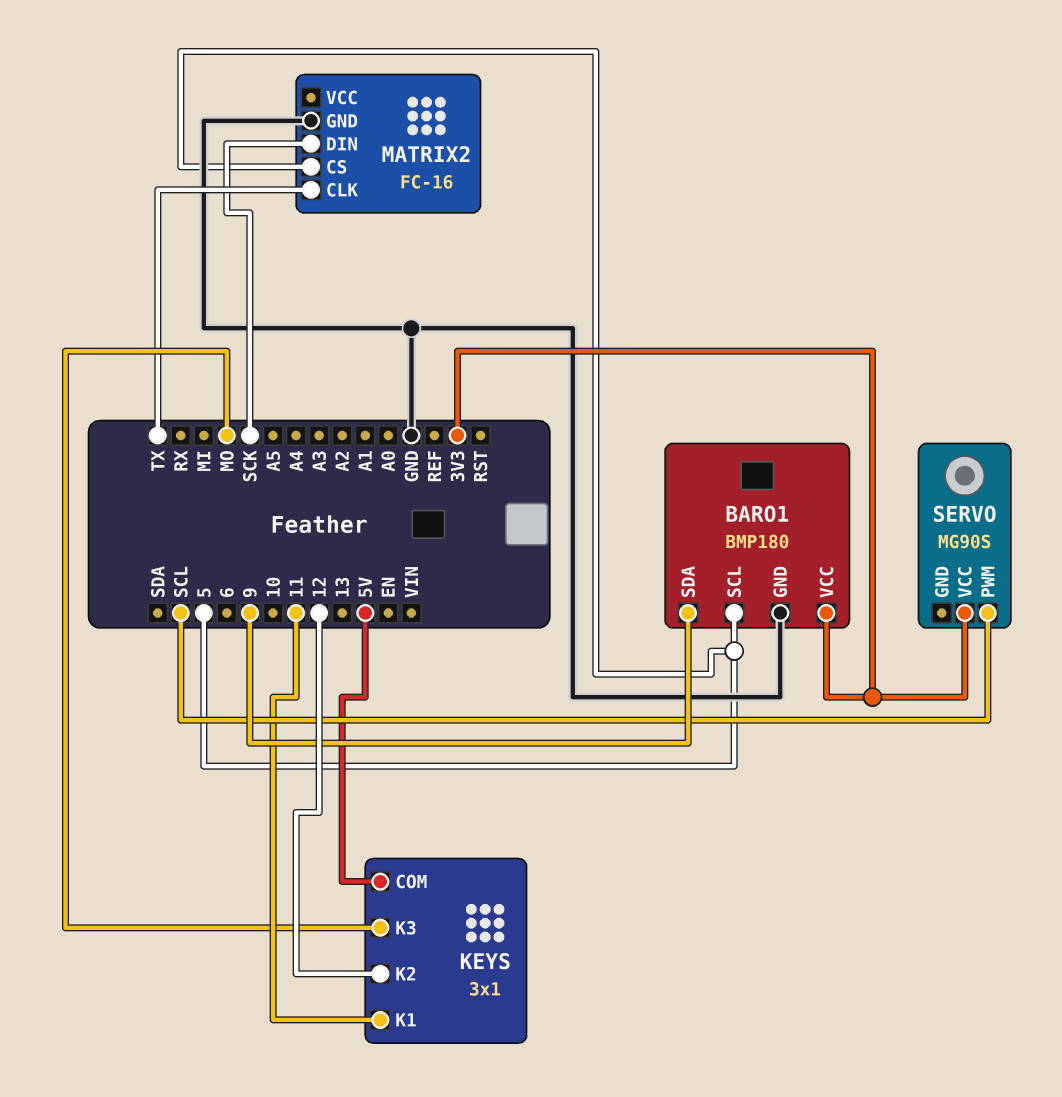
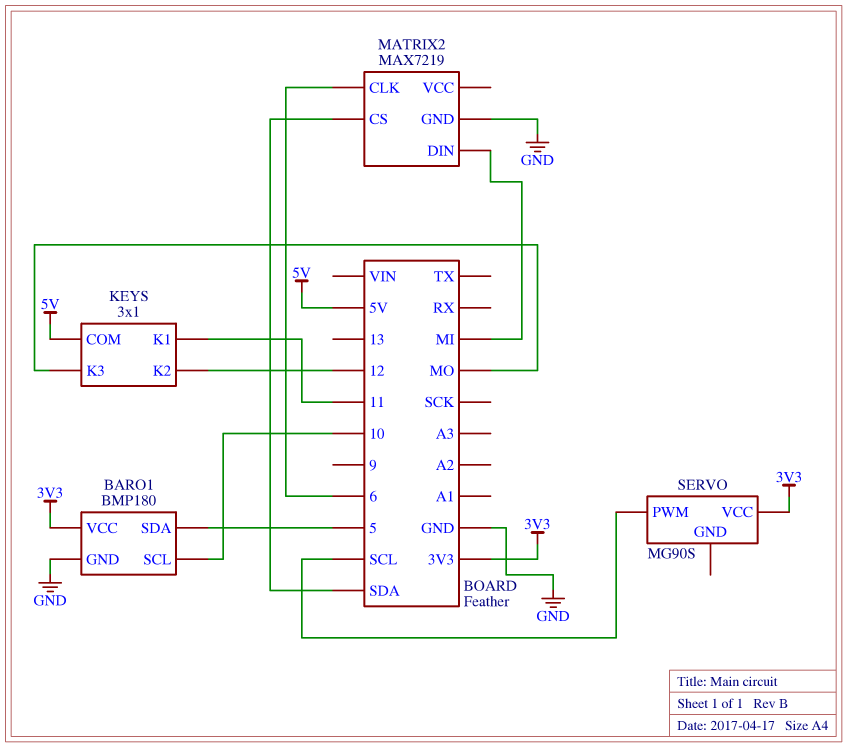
BARO1 pin SCL: 5 -> 10
BARO1 pin SDA: 9 -> 5
MATRIX2: FC-16 -> MAX7219
MATRIX2 pin CLK: TX -> 6
MATRIX2 pin CS: 5 -> SDA
MATRIX2 pin DIN: SCK -> MI

